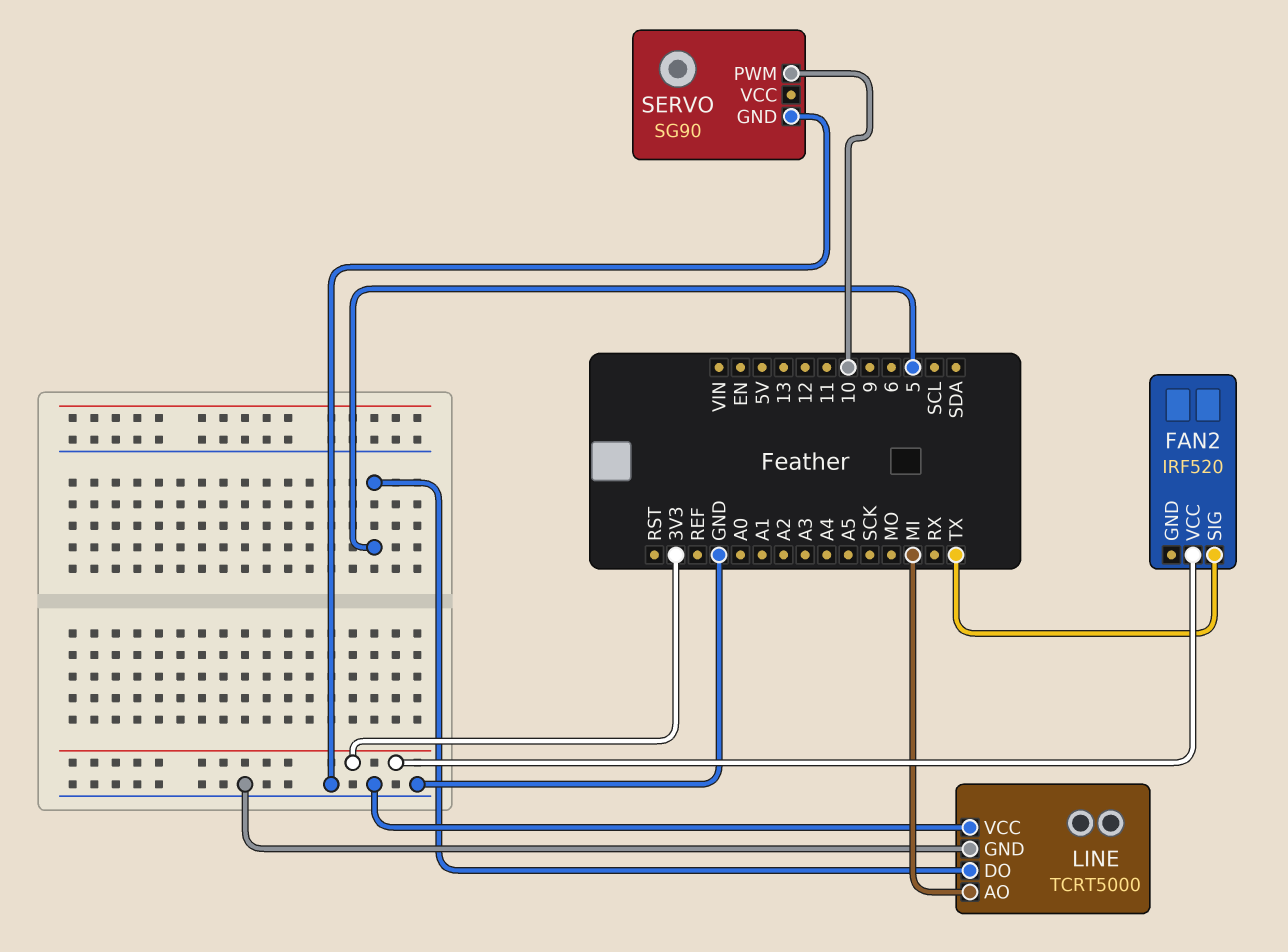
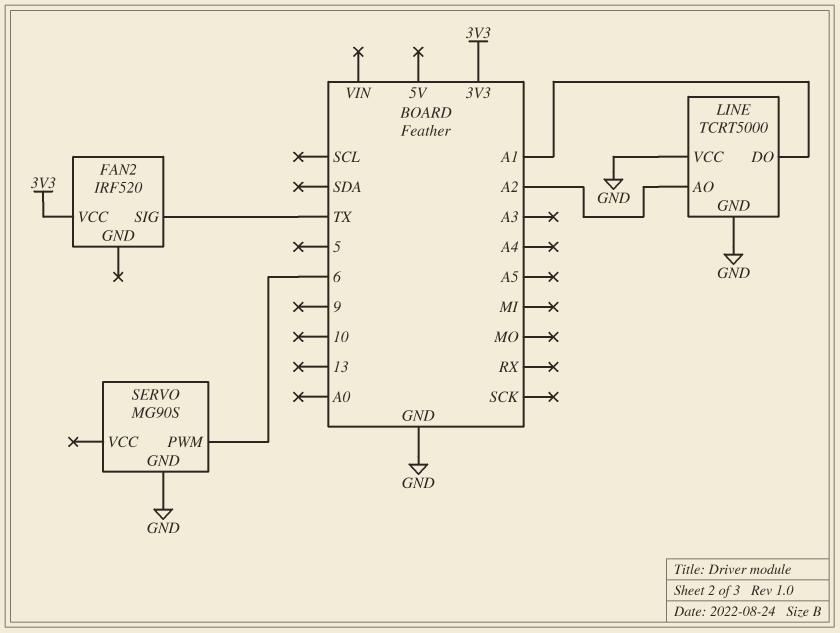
LINE pin AO: MI -> A2
LINE pin DO: 5 -> A1
SERVO: SG90 -> MG90S
SERVO pin PWM: 10 -> 6

